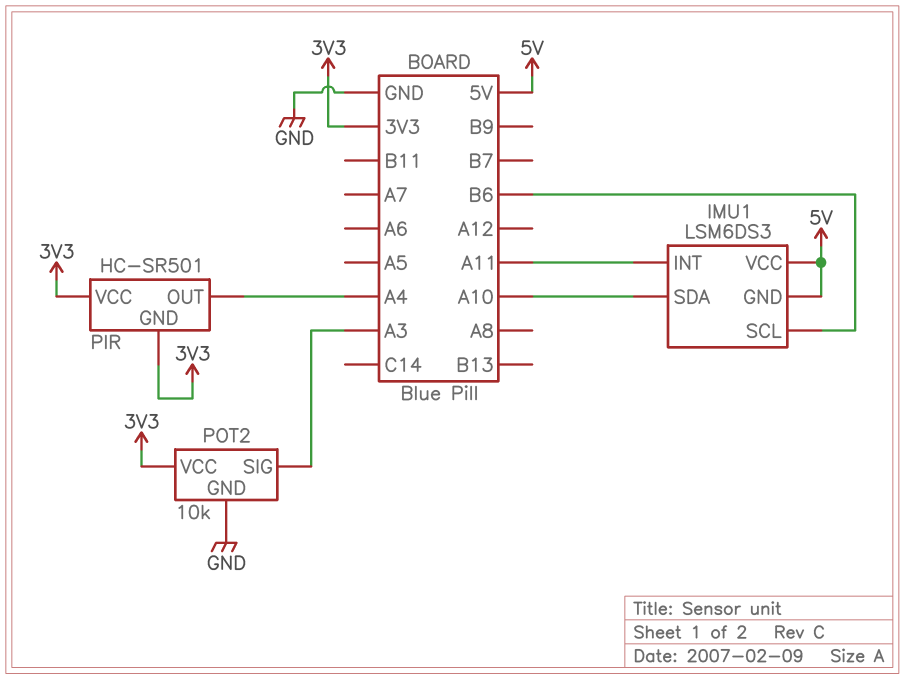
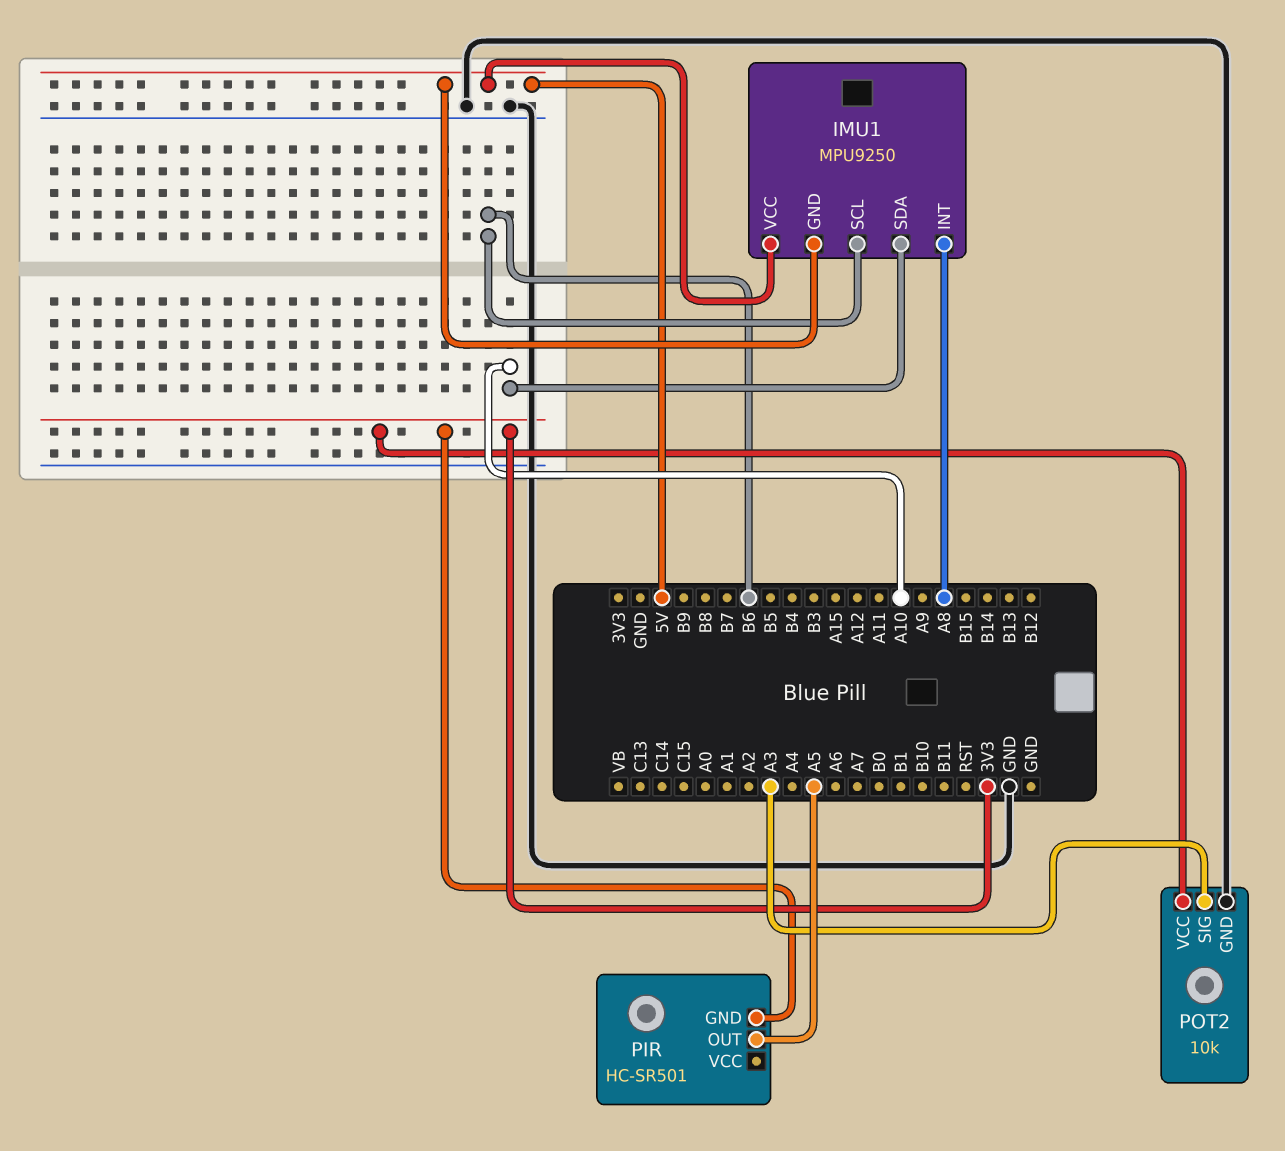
IMU1: LSM6DS3 -> MPU9250
IMU1 pin INT: A11 -> A8
PIR pin OUT: A4 -> A5
PIR pin VCC: 3V3 -> none

